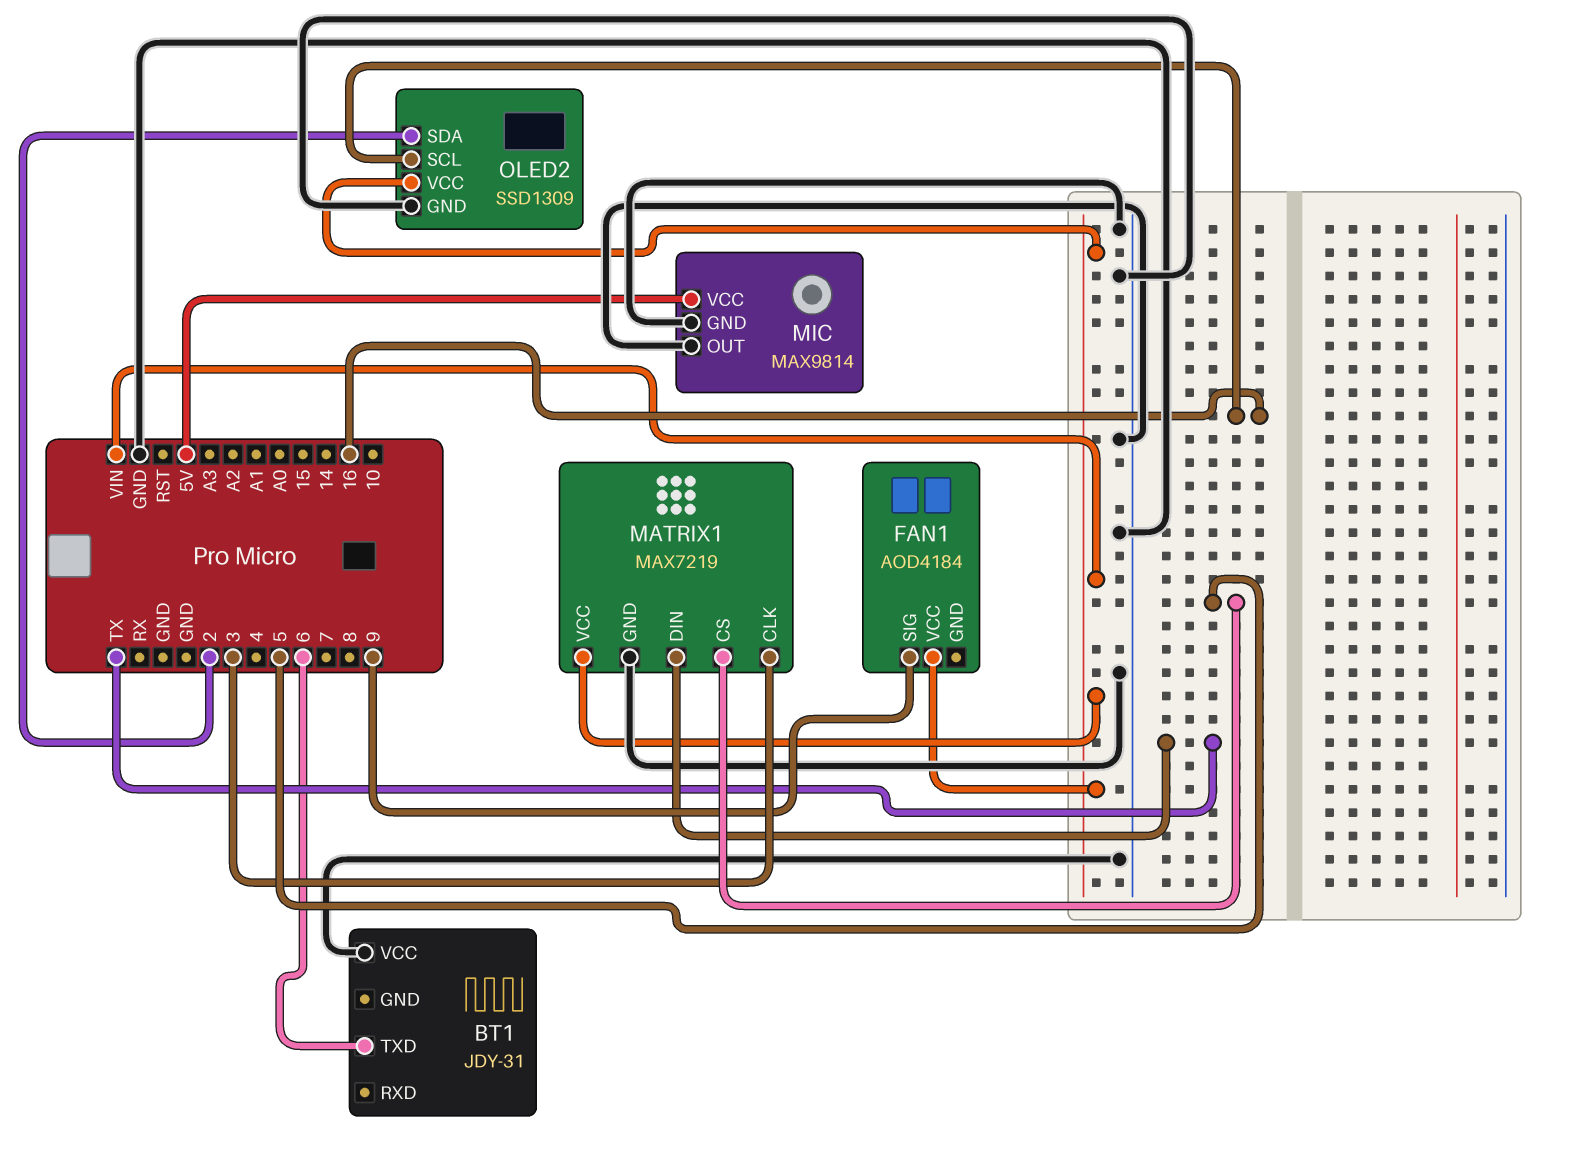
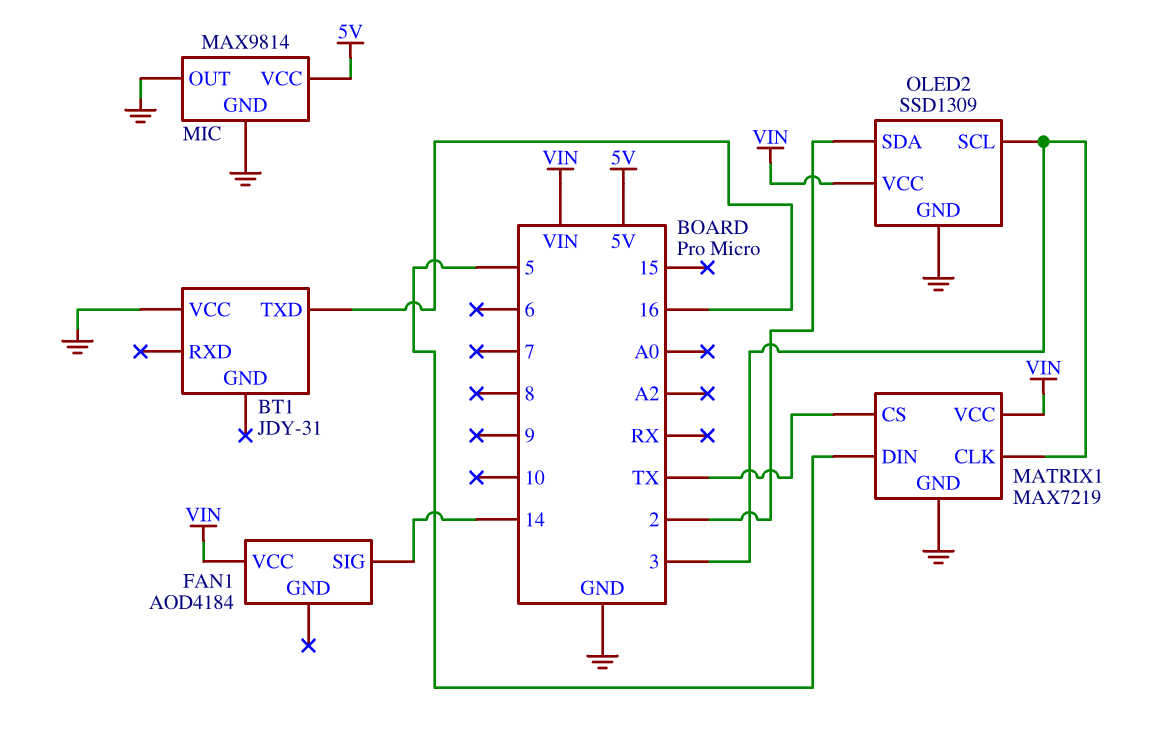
BT1 pin TXD: 6 -> 16
FAN1 pin SIG: 9 -> 14
MATRIX1 pin CS: 5 -> TX
MATRIX1 pin DIN: TX -> 5
OLED2 pin SCL: 16 -> 3

